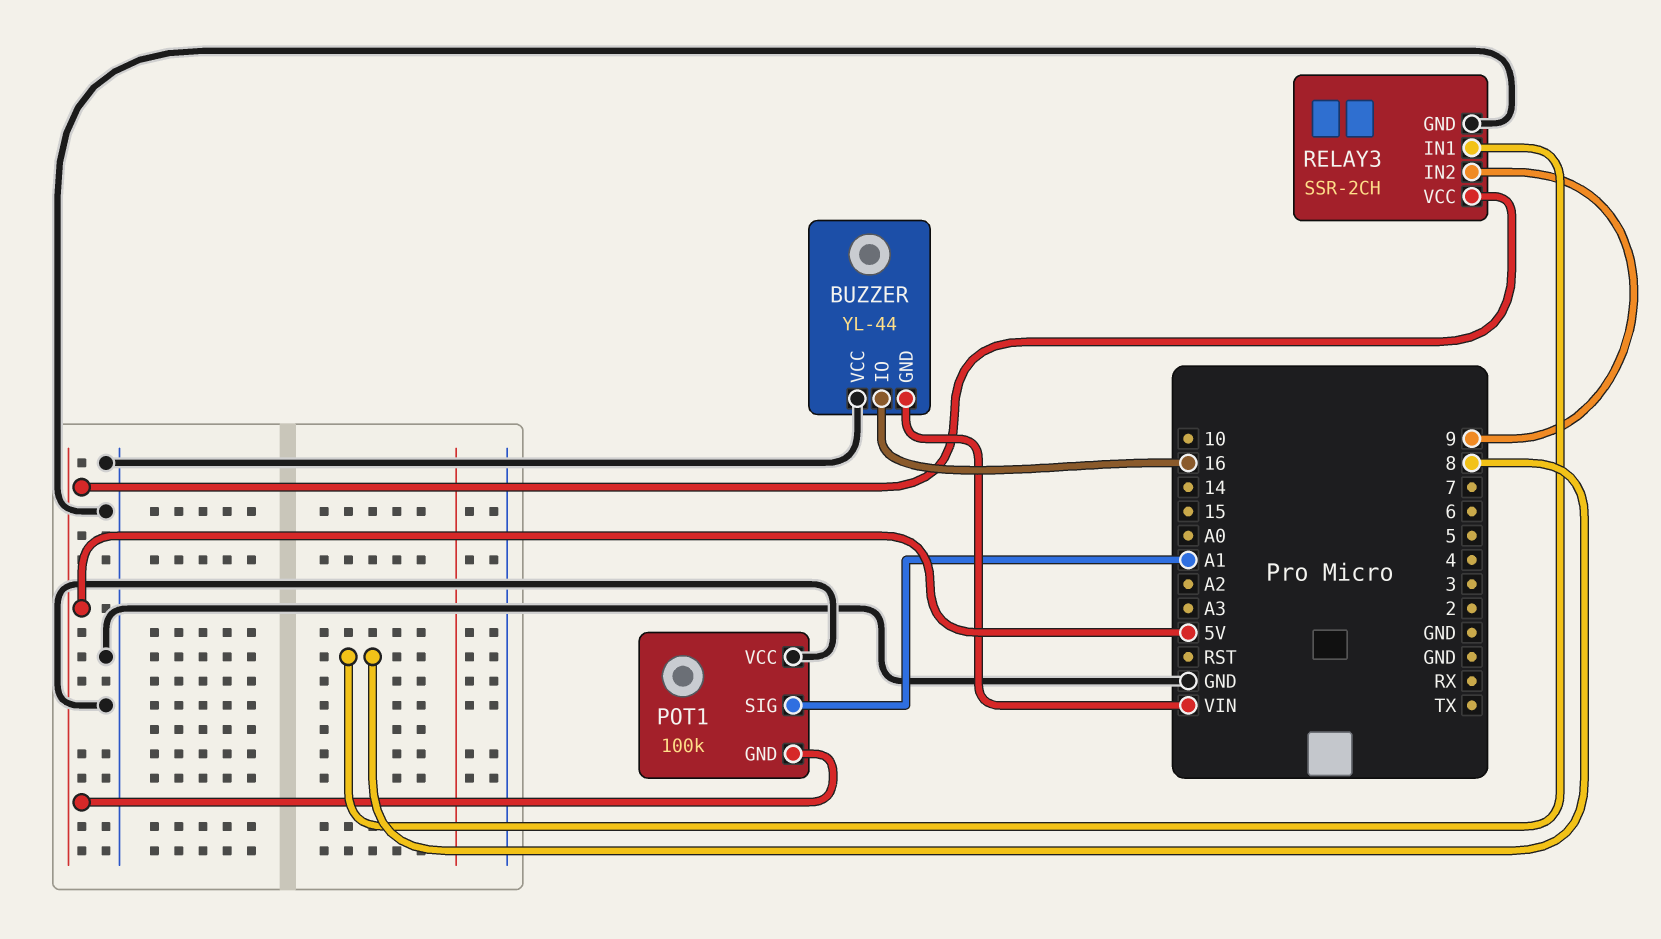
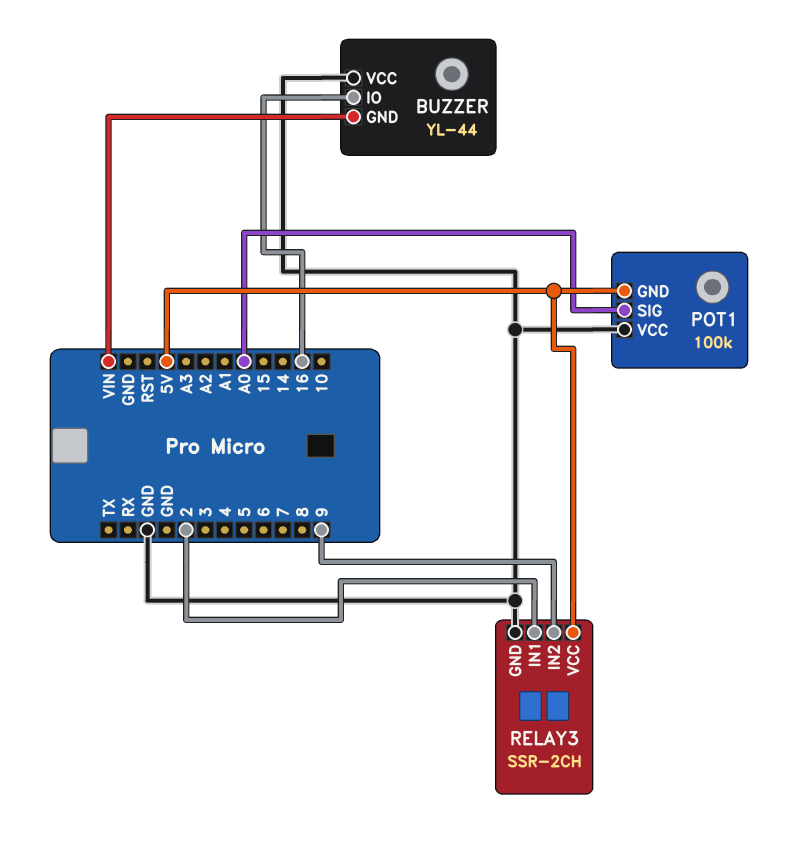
POT1 pin SIG: A1 -> A0
RELAY3 pin IN1: 8 -> 2

